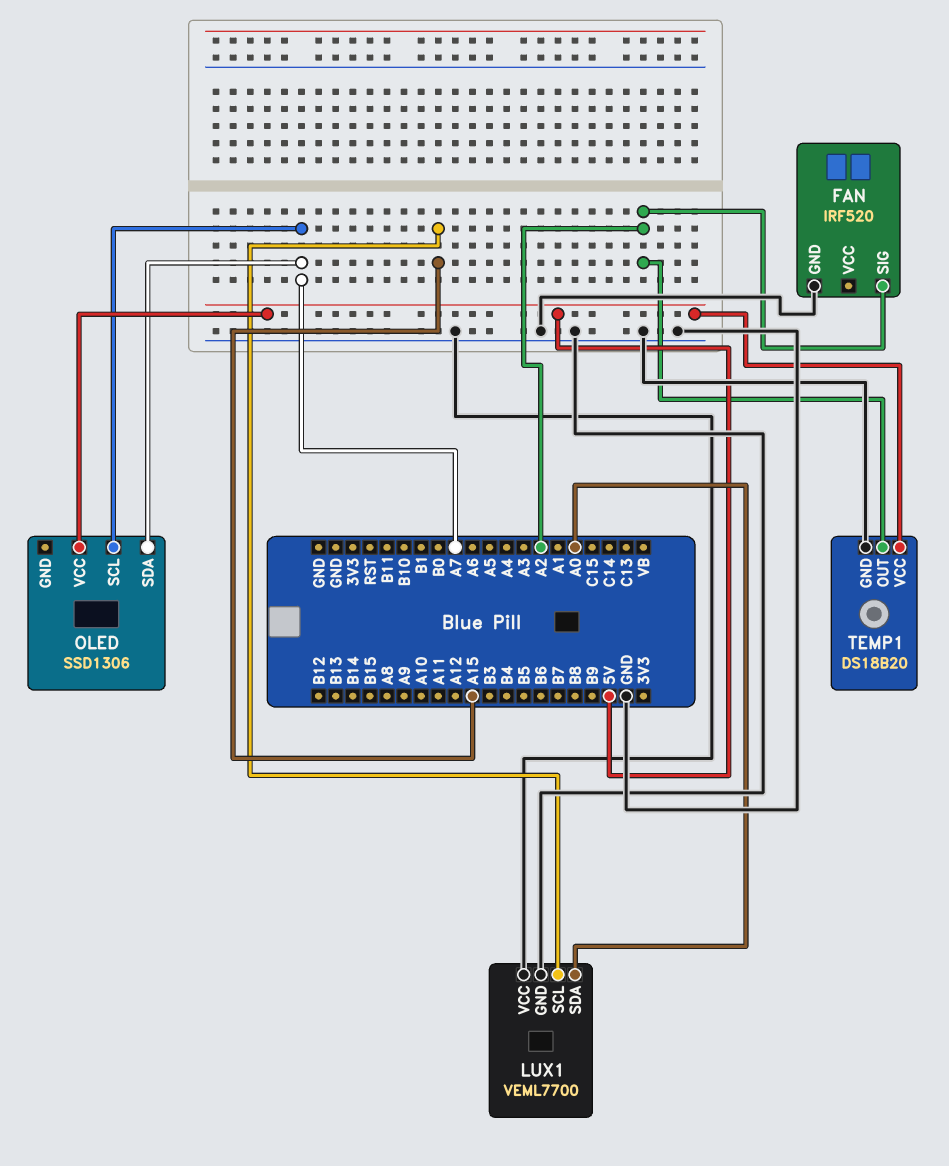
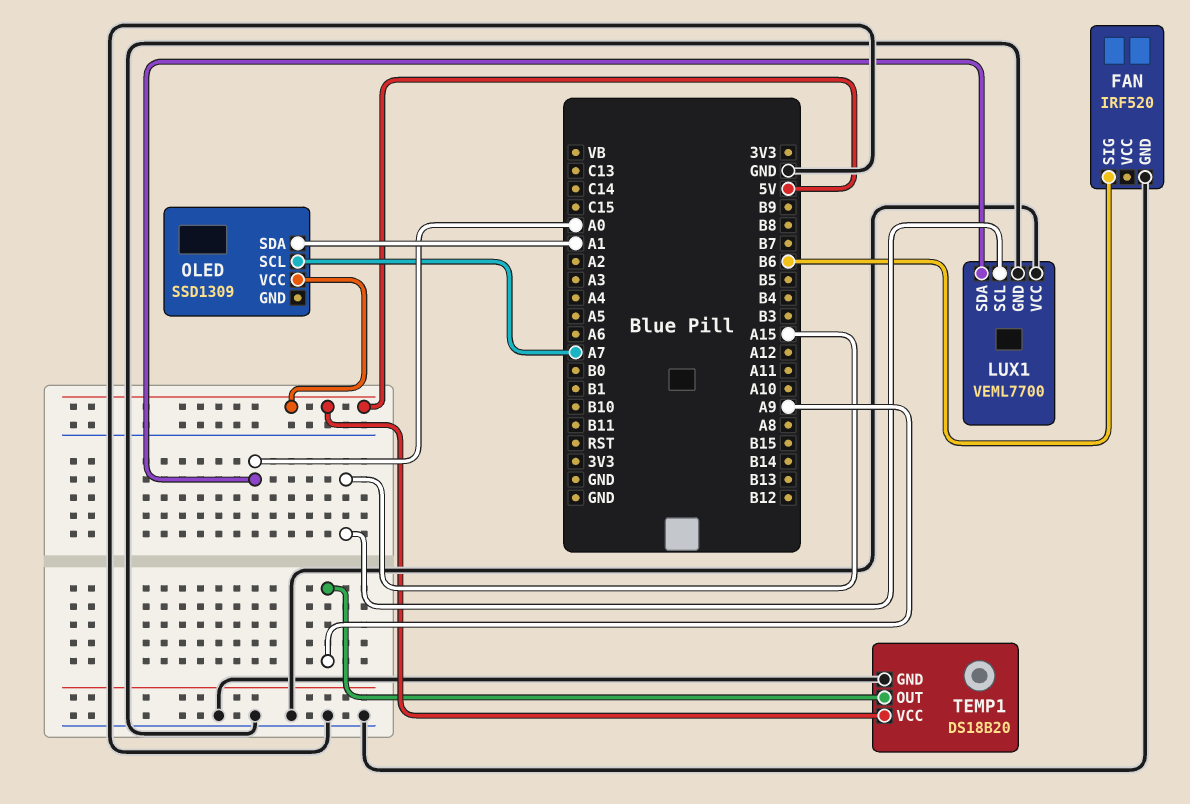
FAN pin SIG: A2 -> B6
OLED: SSD1306 -> SSD1309
OLED pin SDA: A7 -> A1
TEMP1 pin OUT: A2 -> A9

